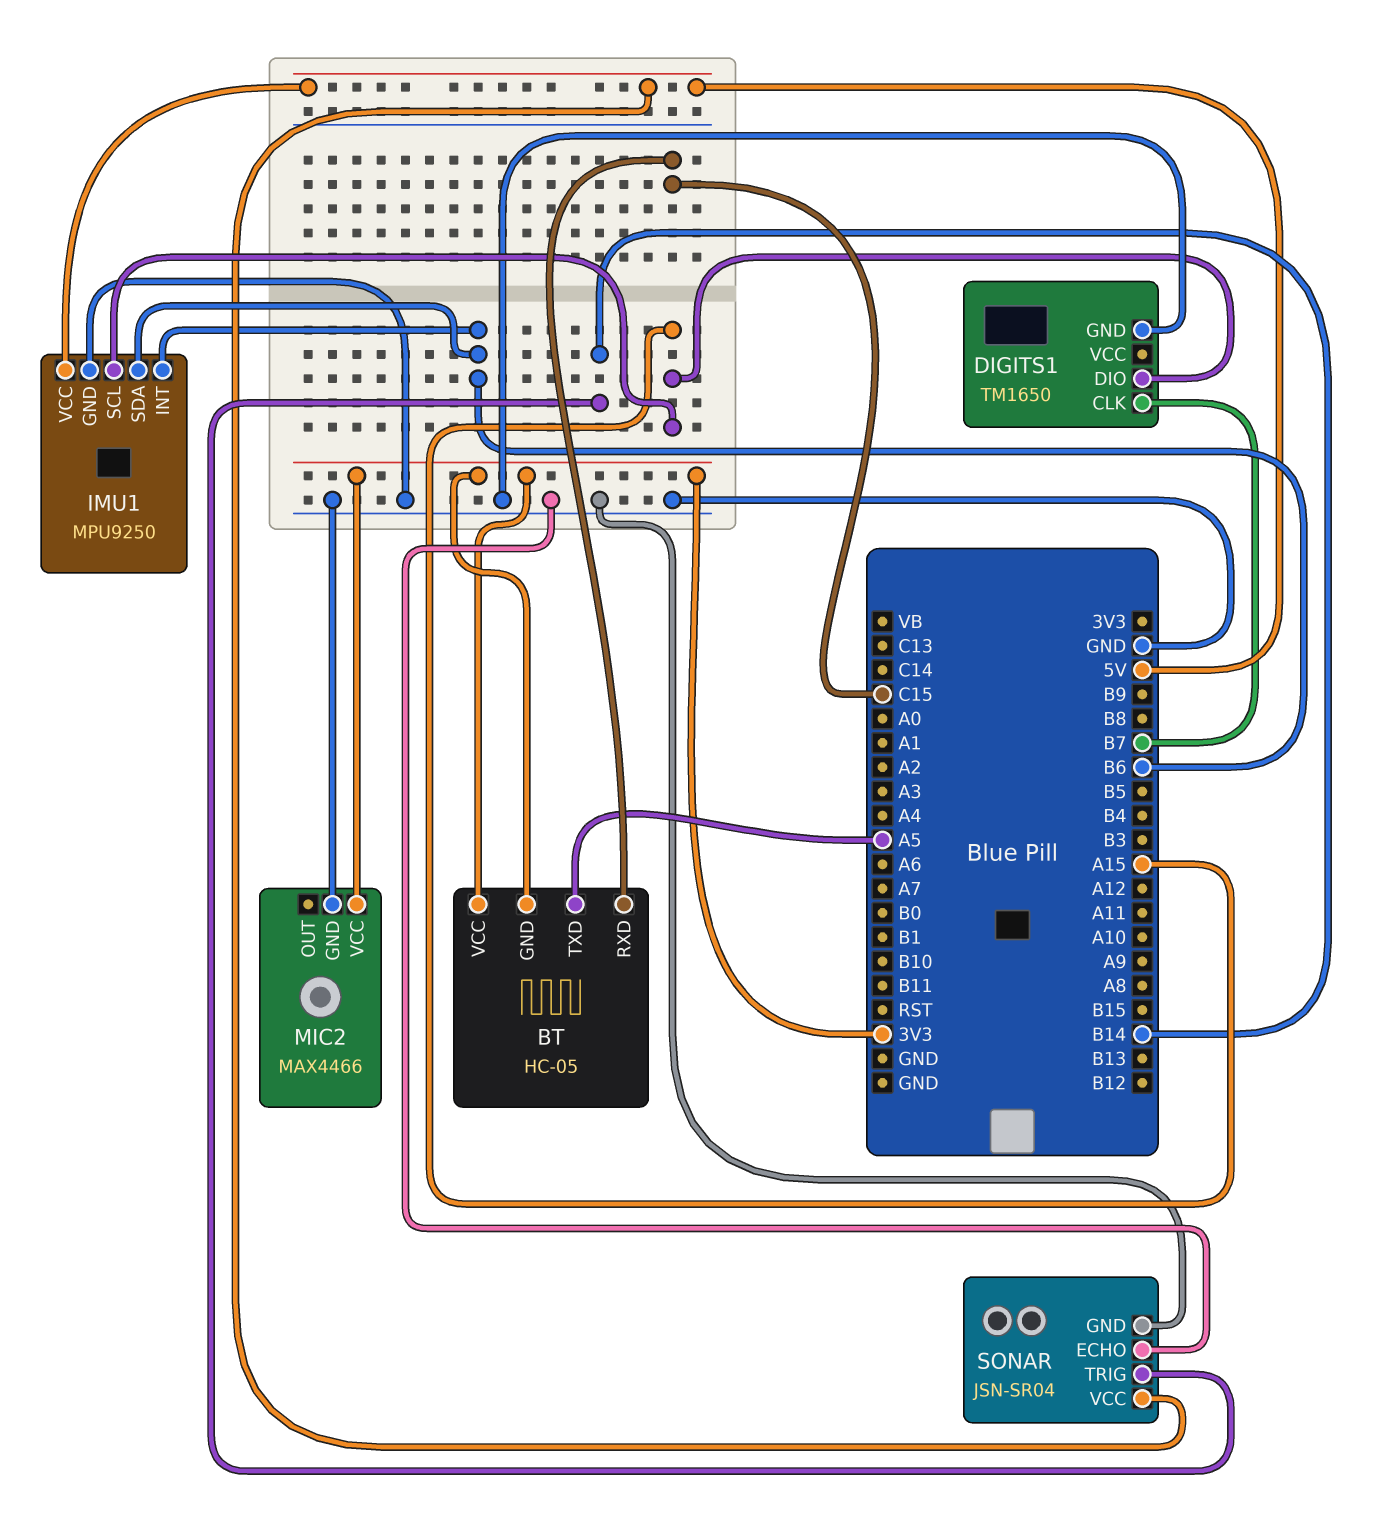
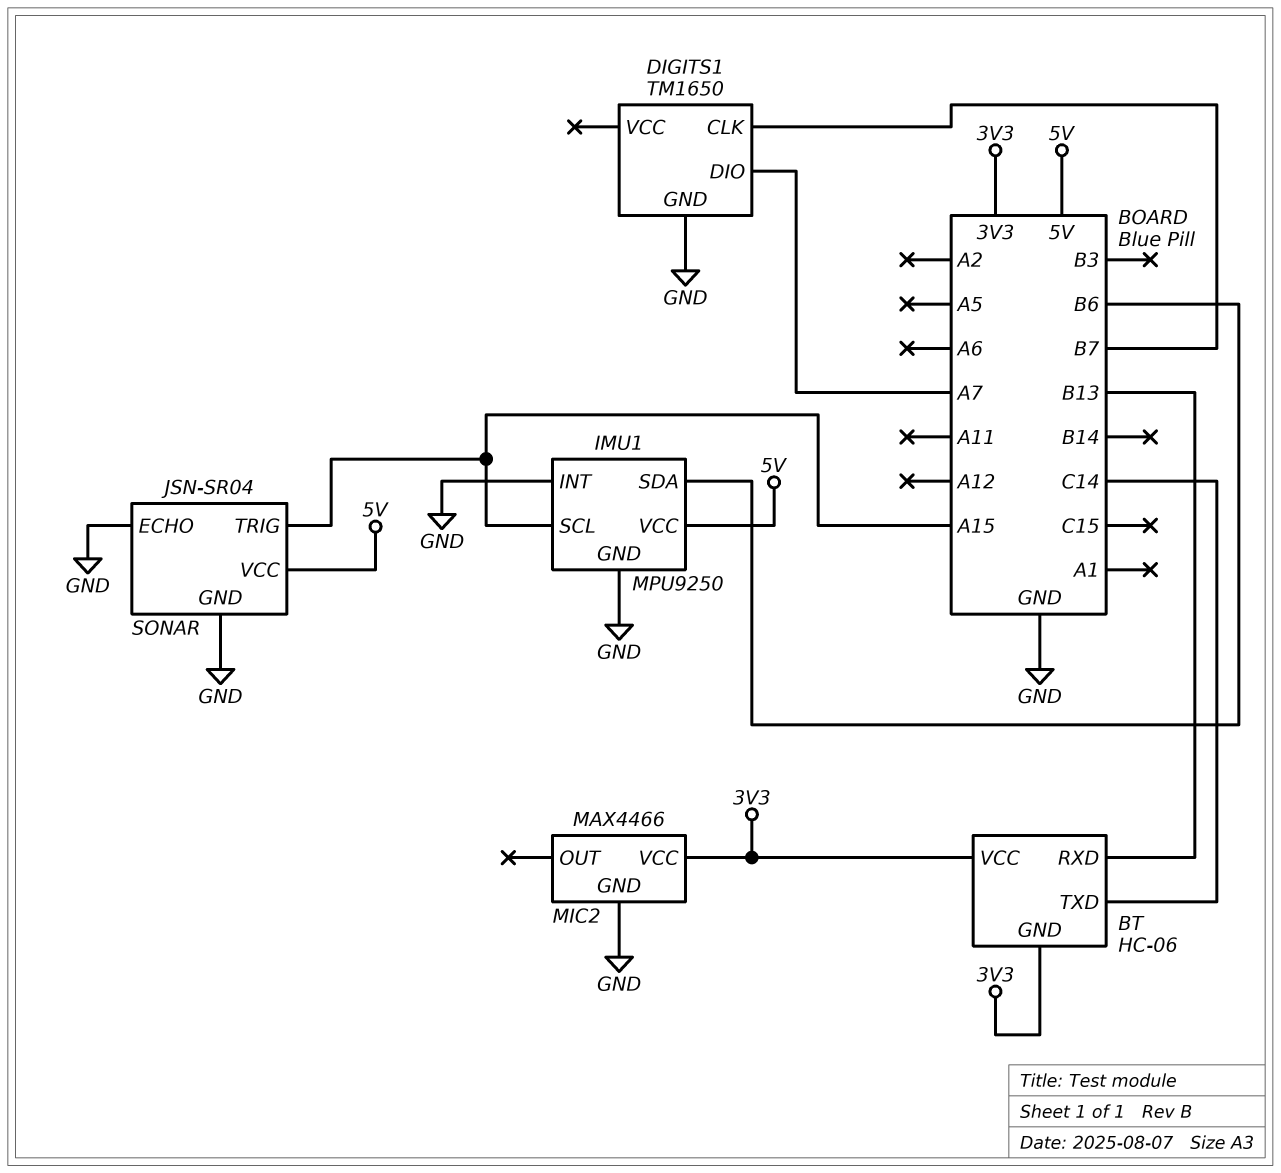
BT: HC-05 -> HC-06
BT pin RXD: C15 -> B13
BT pin TXD: A5 -> C14
DIGITS1 pin DIO: A15 -> A7
IMU1 pin INT: B6 -> GND
SONAR pin TRIG: B14 -> A15

